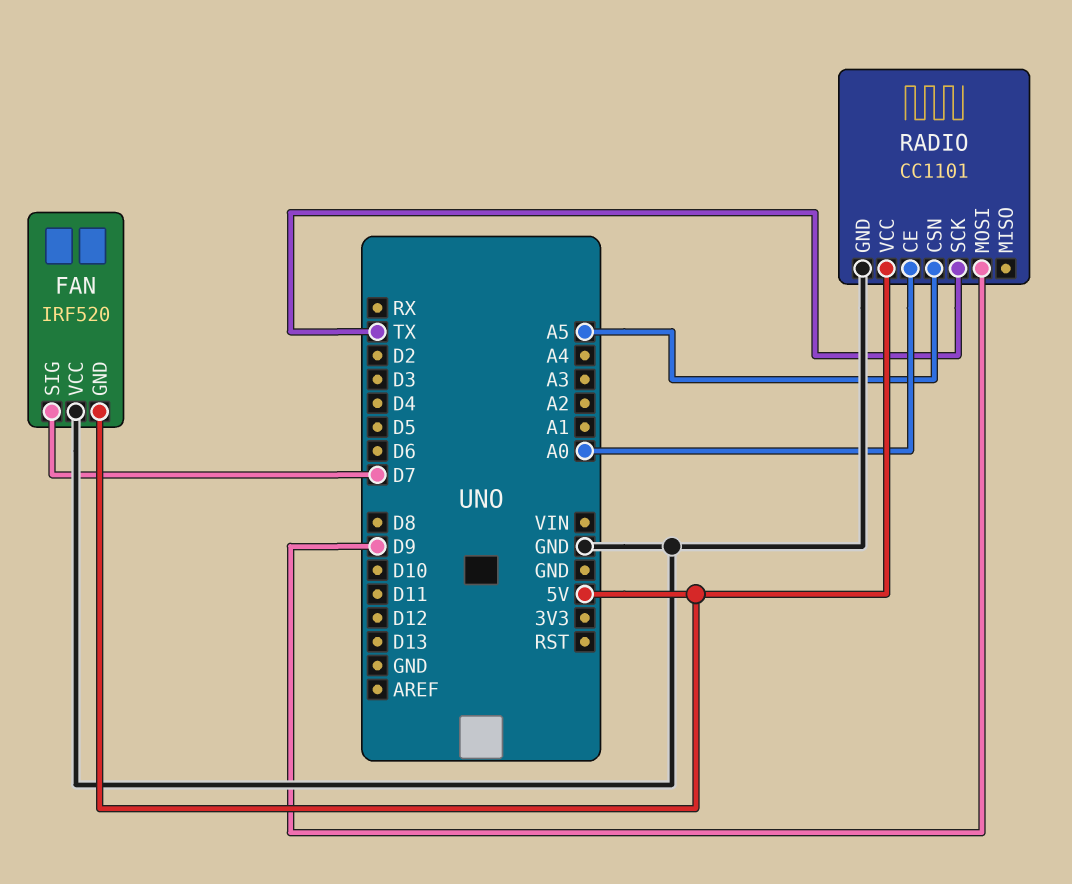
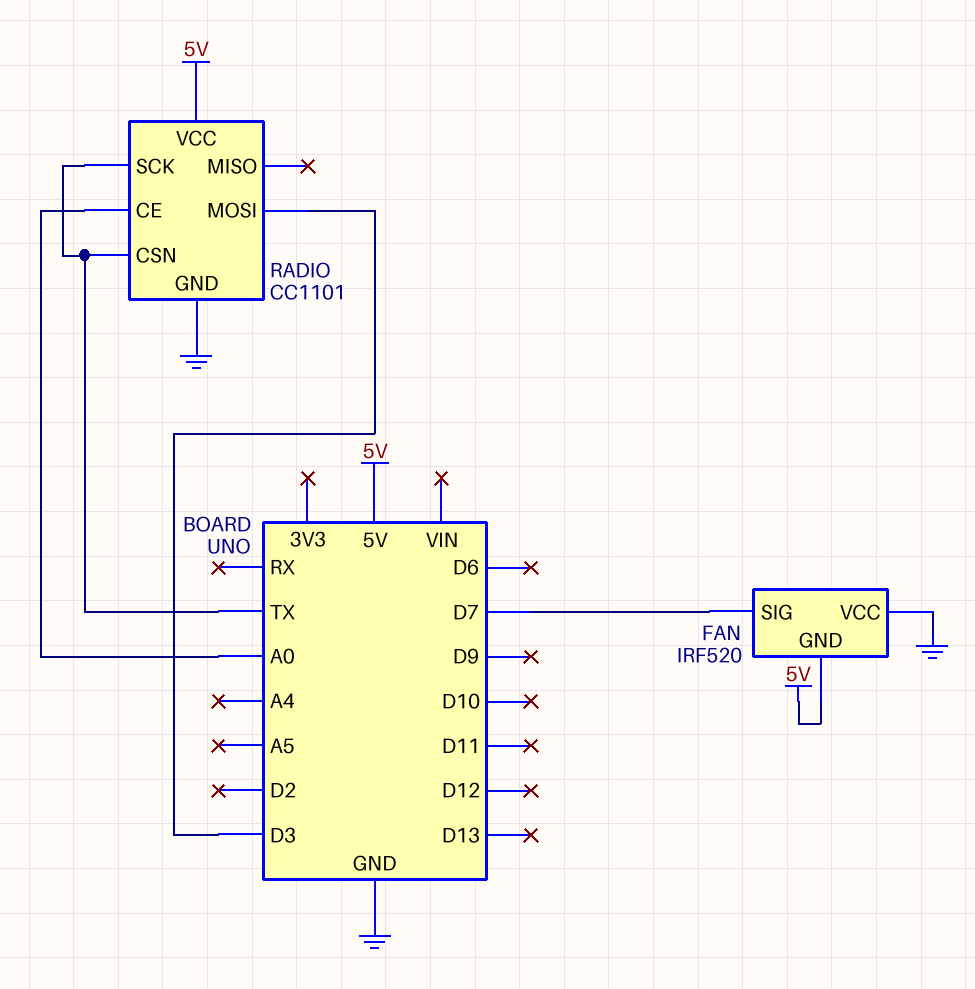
RADIO pin CSN: A5 -> TX
RADIO pin MOSI: D9 -> D3

